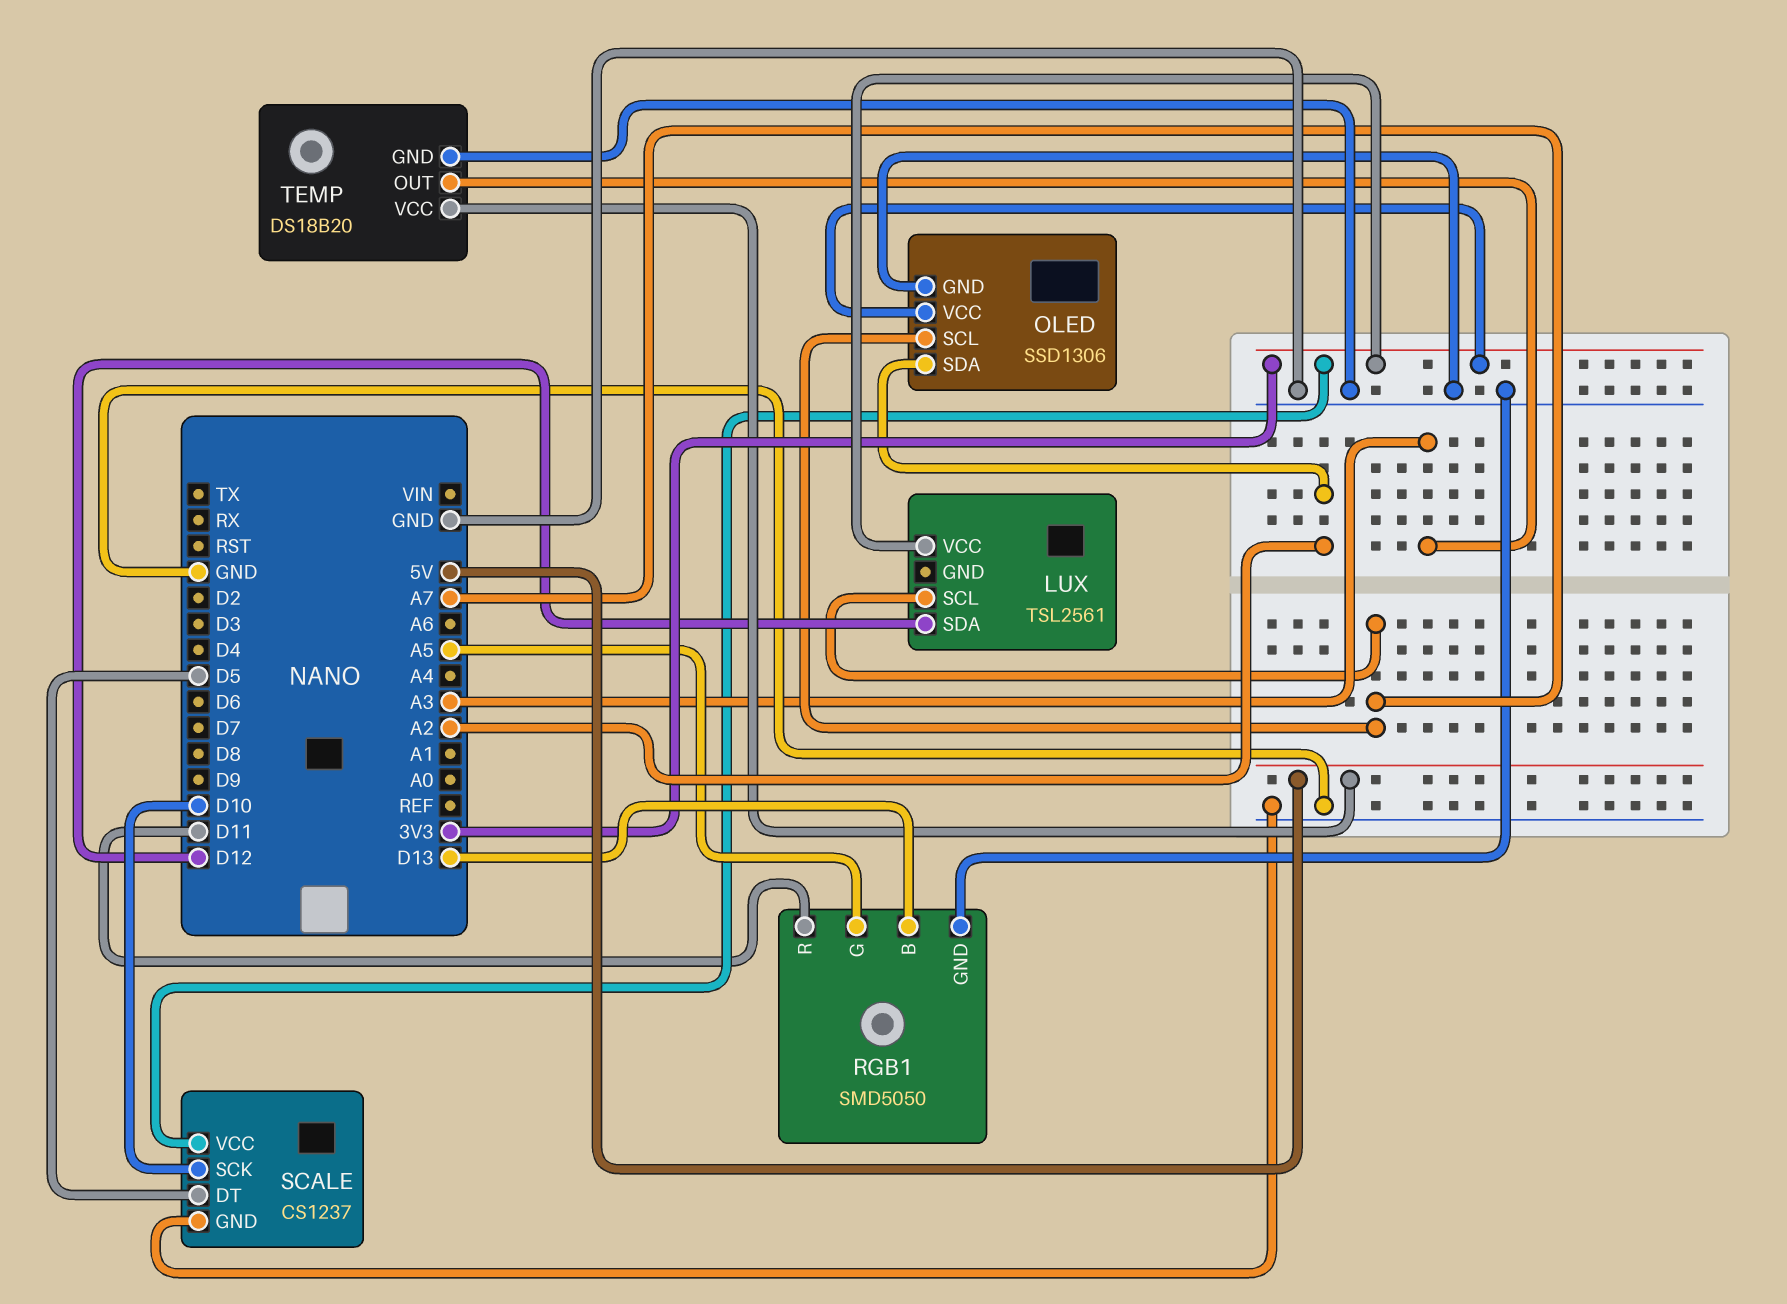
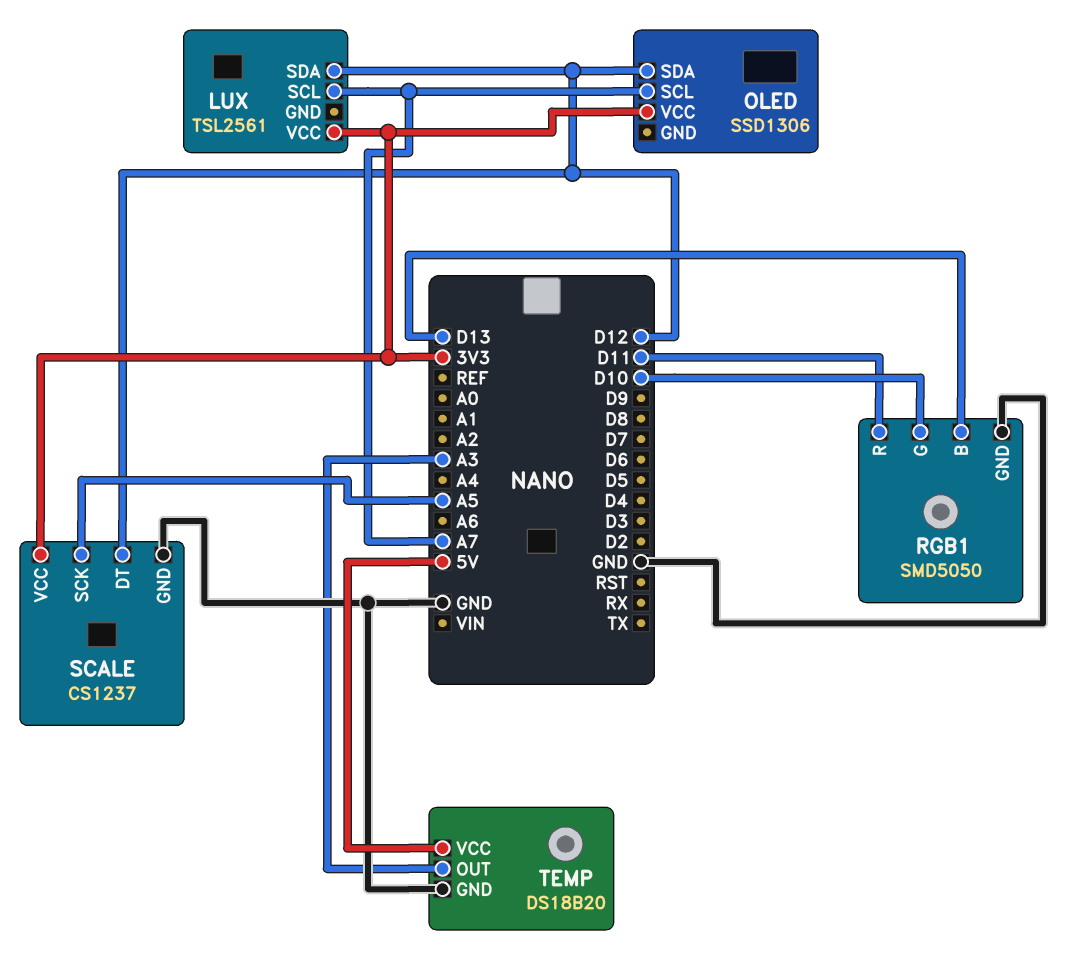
OLED pin GND: GND -> none
OLED pin SDA: A2 -> D12
RGB1 pin G: A5 -> D10
SCALE pin DT: D5 -> D12
SCALE pin SCK: D10 -> A5

